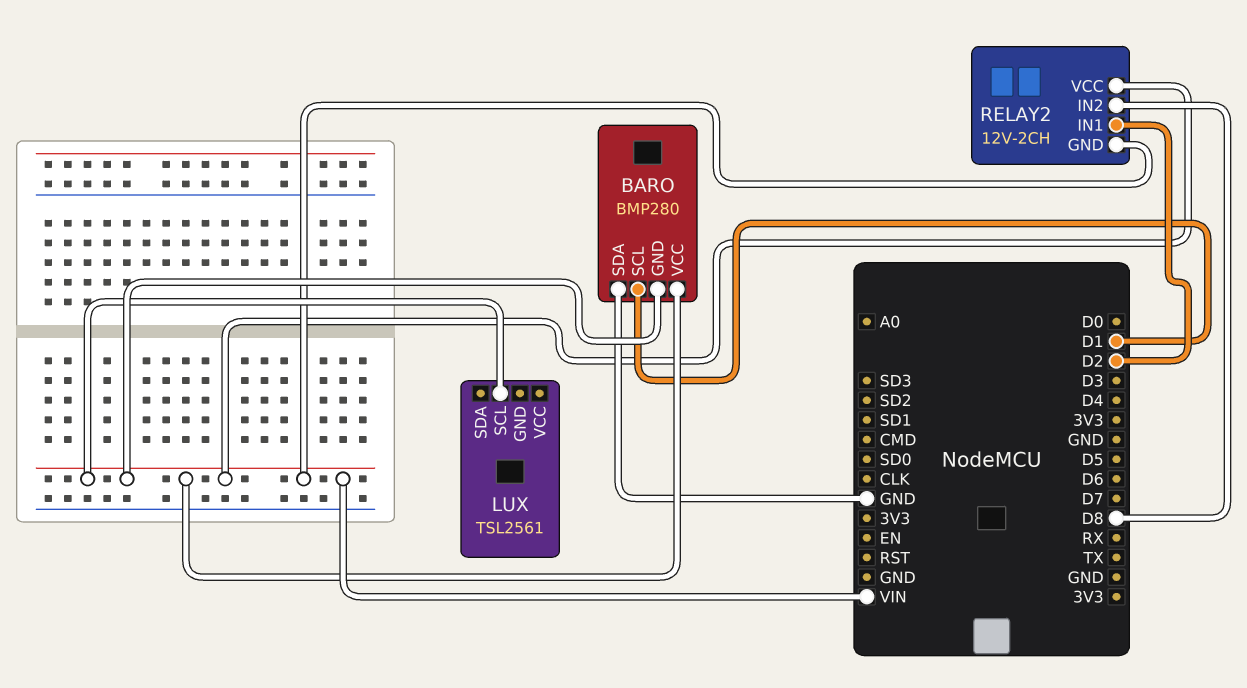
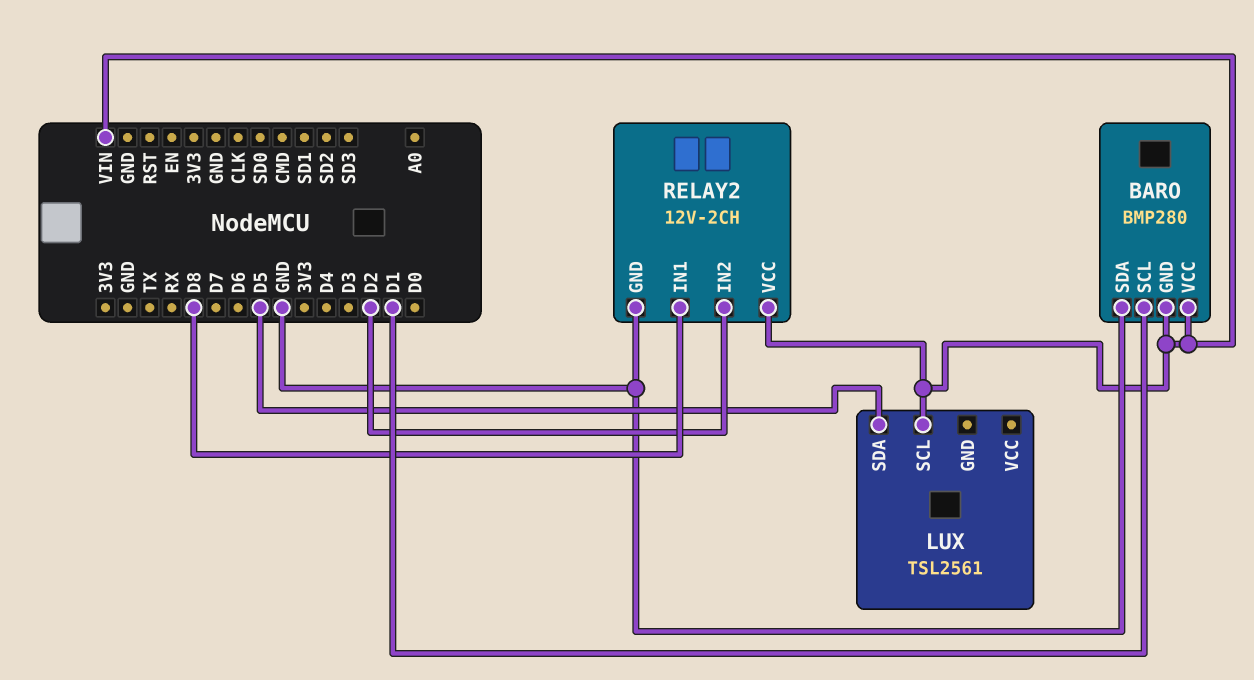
LUX pin SDA: none -> D5
RELAY2 pin GND: VIN -> GND
RELAY2 pin IN1: D2 -> D8
RELAY2 pin IN2: D8 -> D2

